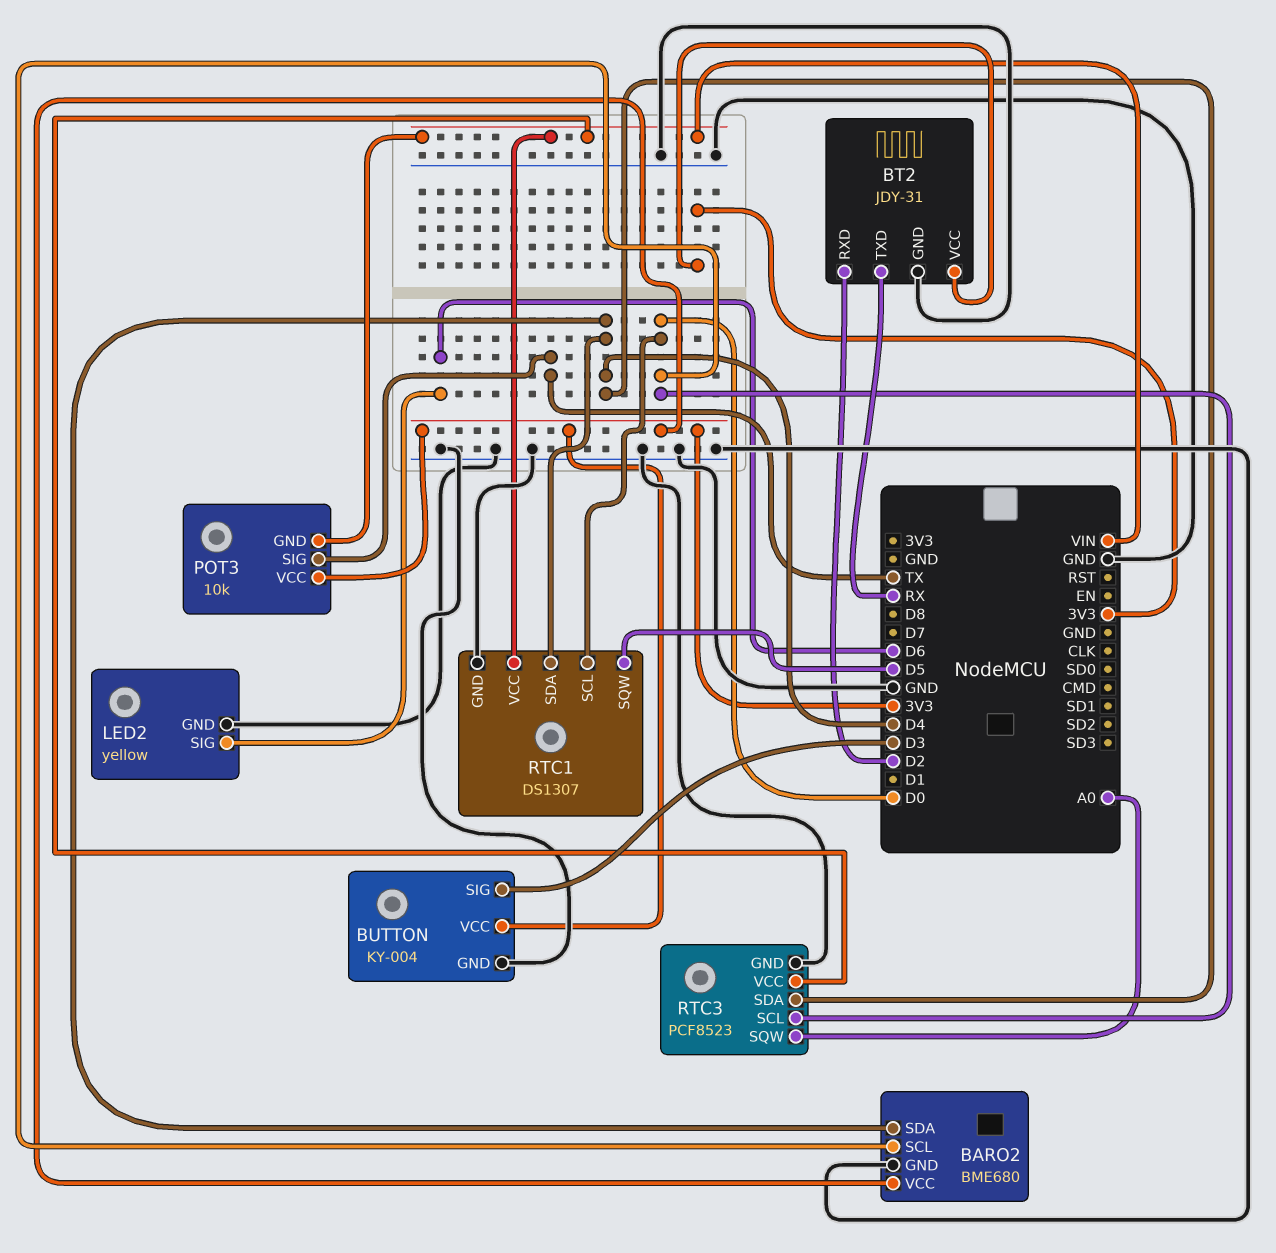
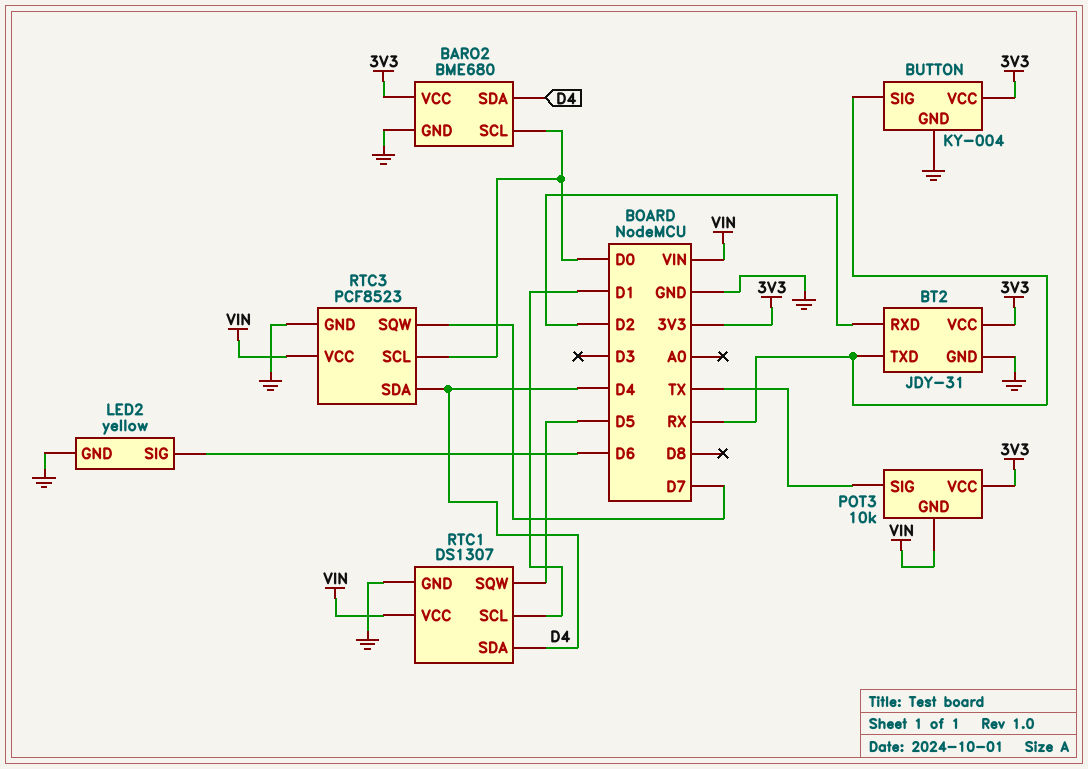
BUTTON pin SIG: D3 -> RX
RTC1 pin SCL: D0 -> D1
RTC3 pin SQW: A0 -> D7

